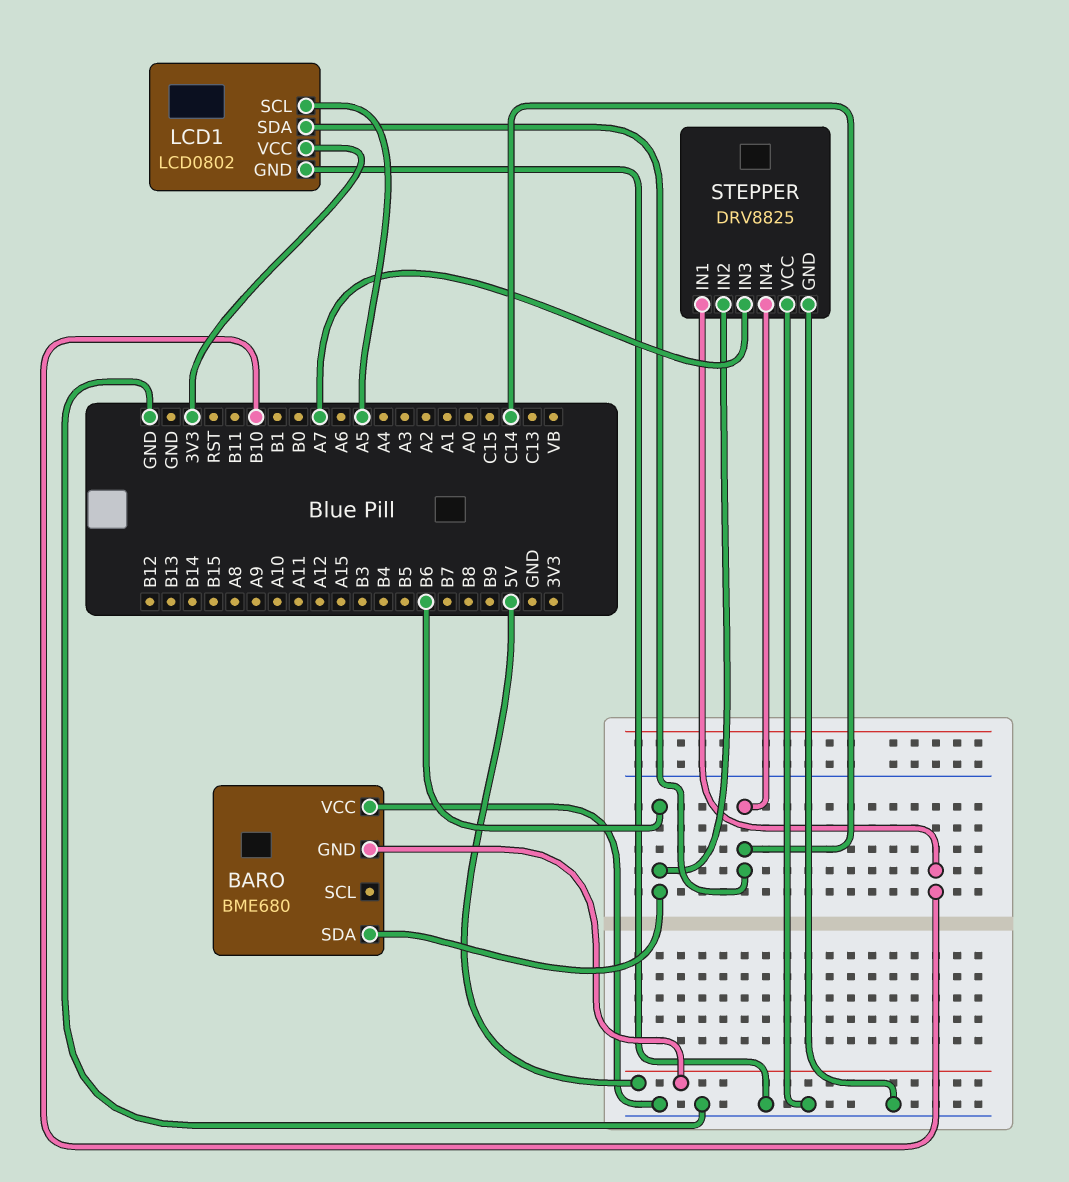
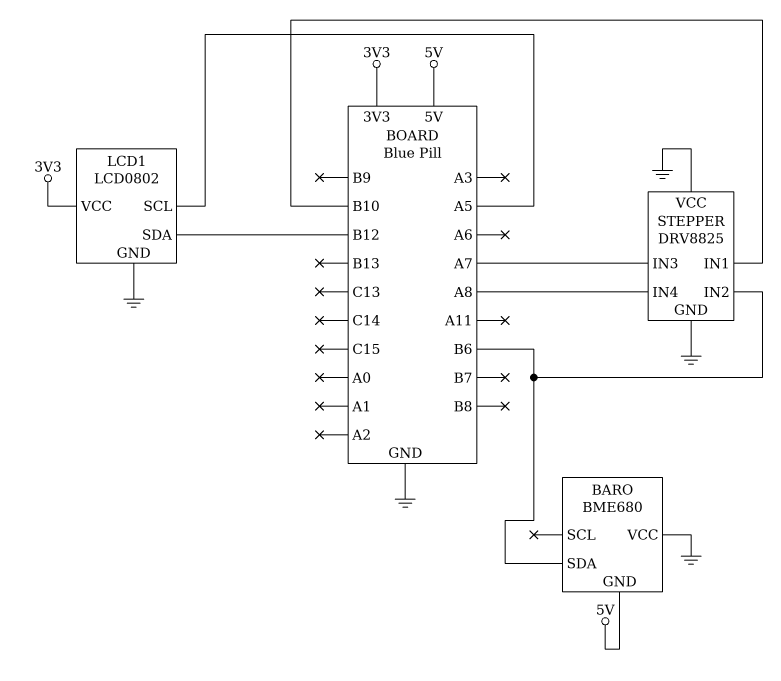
LCD1 pin SDA: C14 -> B12
STEPPER pin IN4: C14 -> A8

